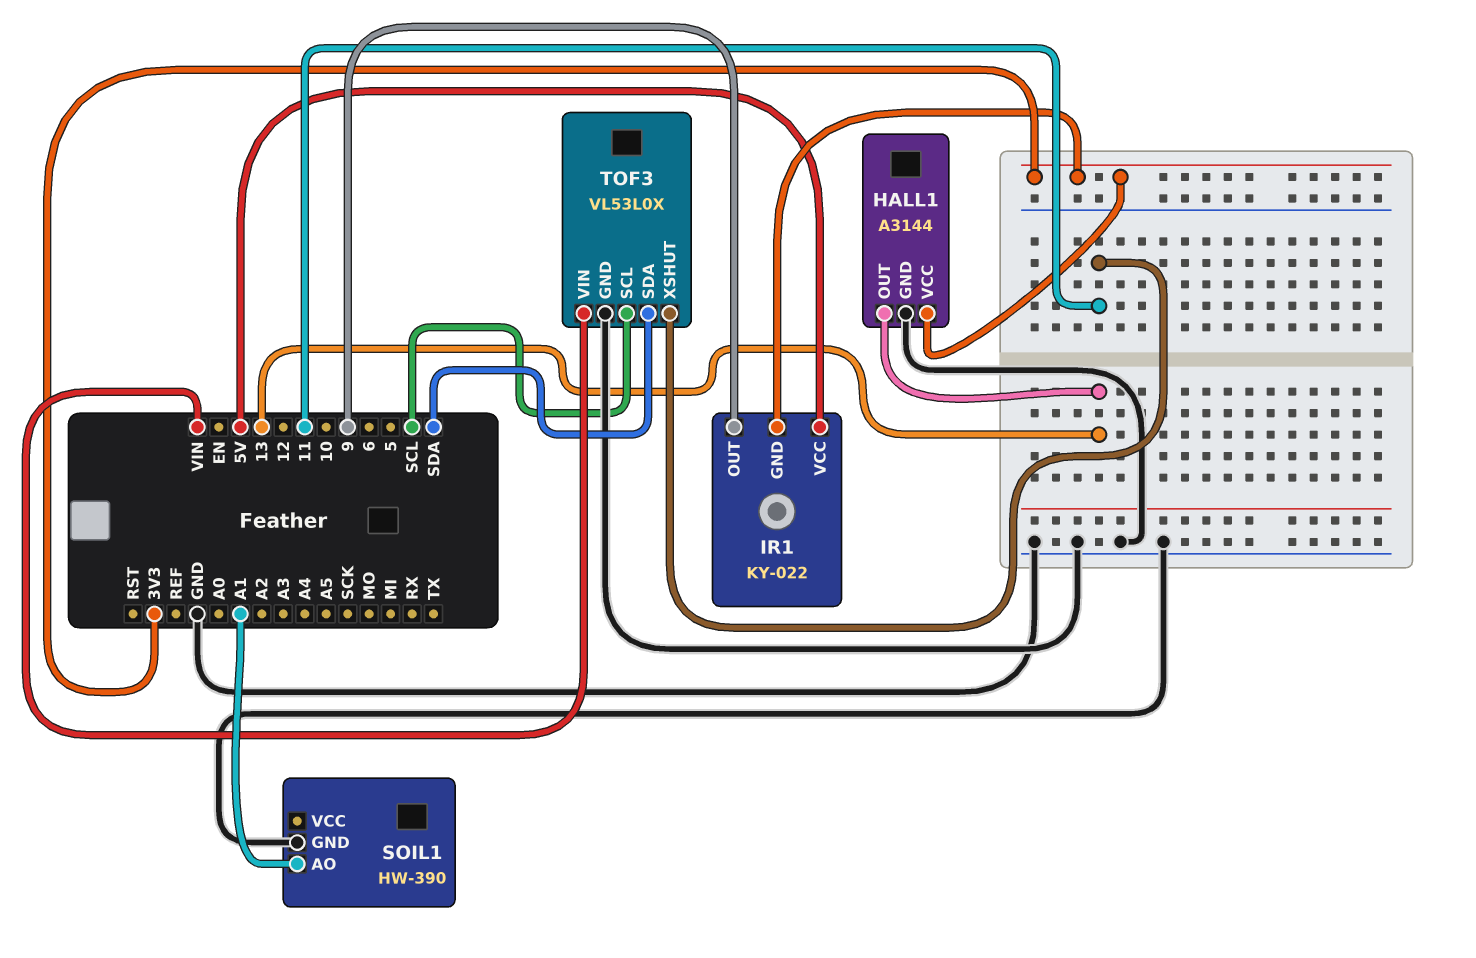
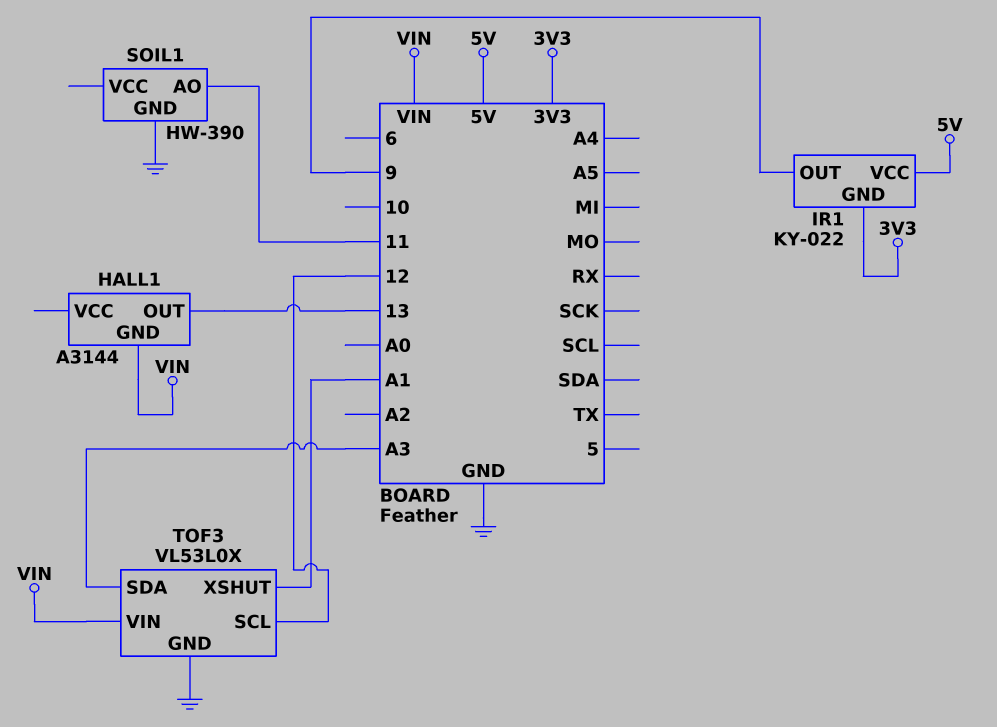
HALL1 pin GND: GND -> VIN
HALL1 pin VCC: 3V3 -> none
SOIL1 pin AO: A1 -> 11
TOF3 pin SCL: SCL -> 12
TOF3 pin SDA: SDA -> A3
TOF3 pin XSHUT: 11 -> A1

